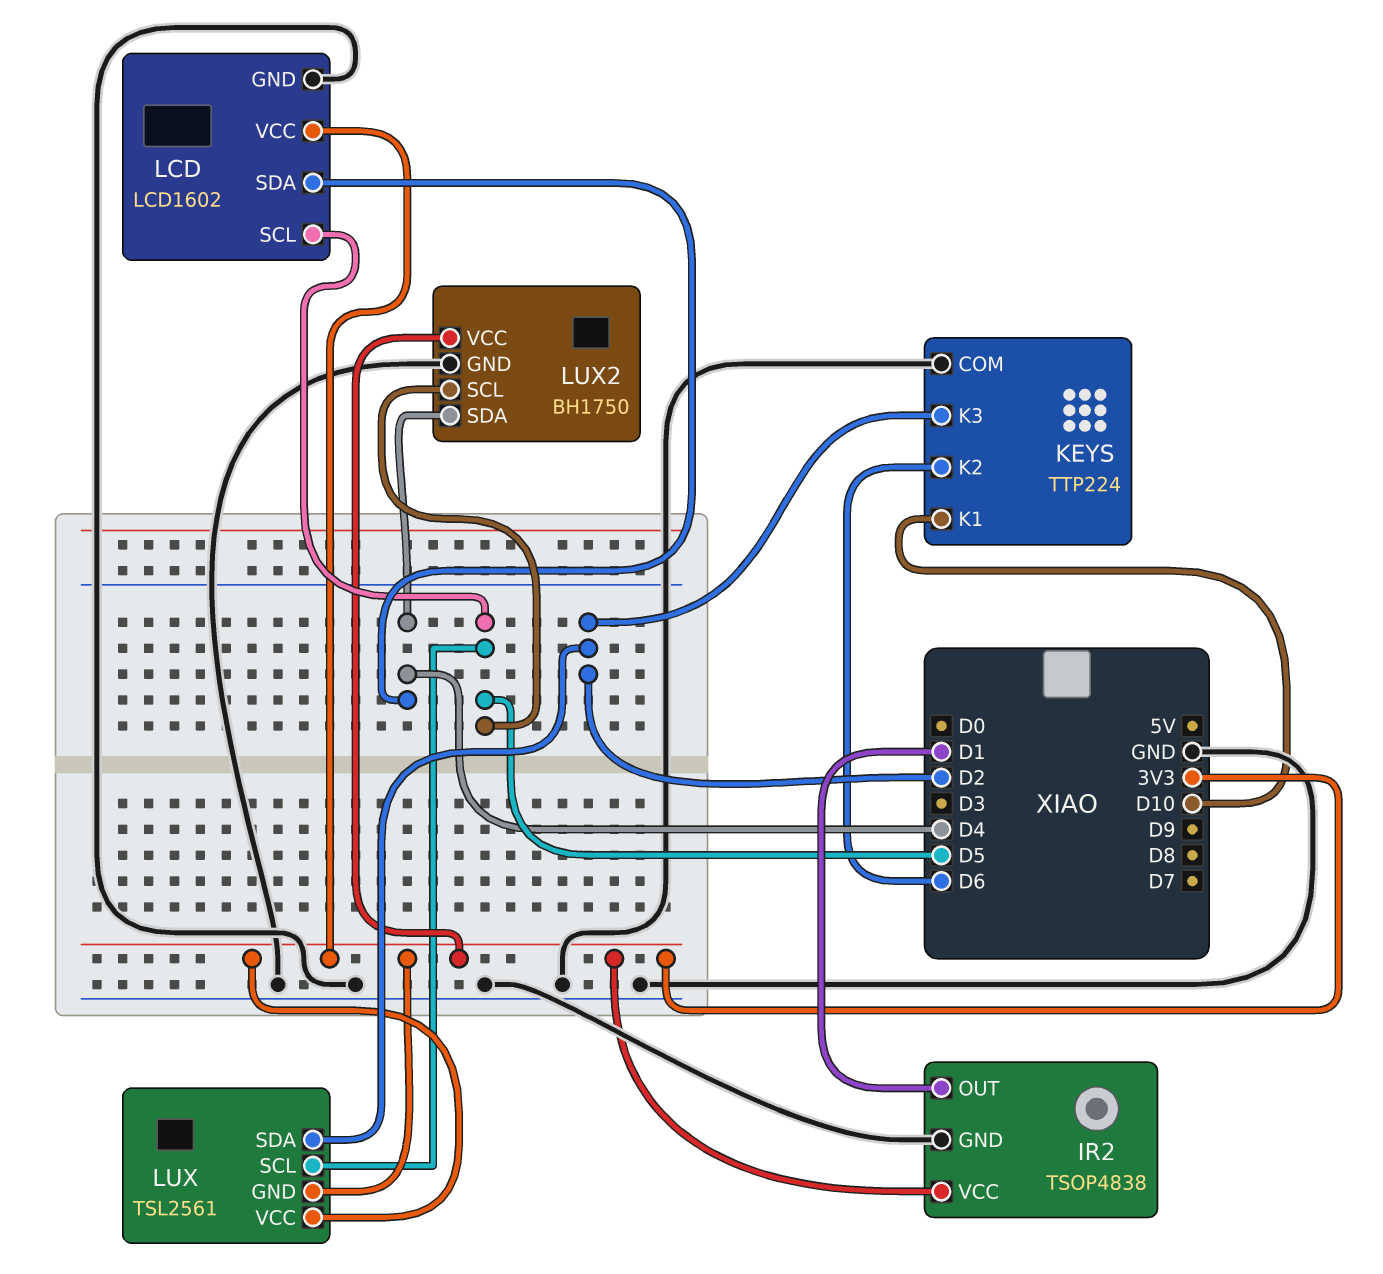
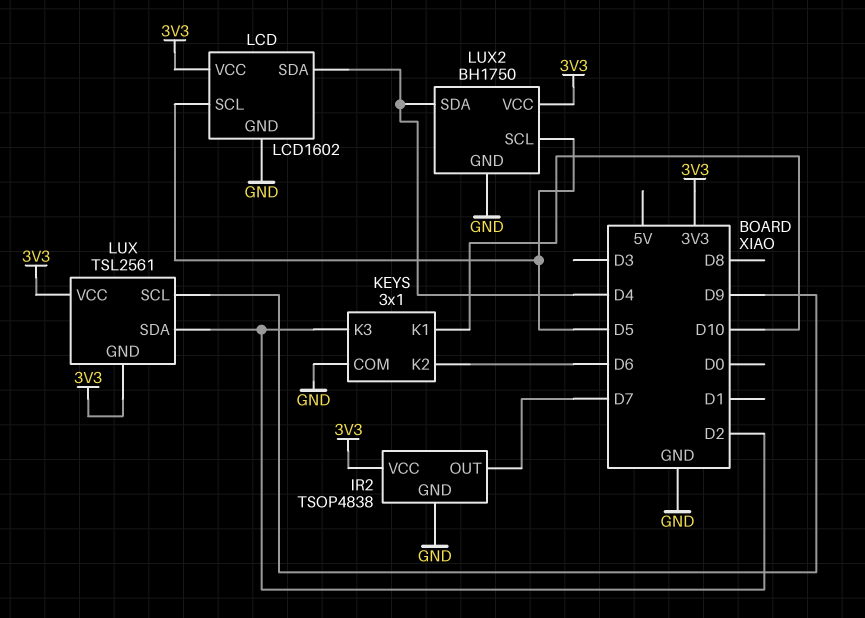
IR2 pin OUT: D1 -> D7
KEYS: TTP224 -> 3x1
LUX pin SCL: D5 -> D9

